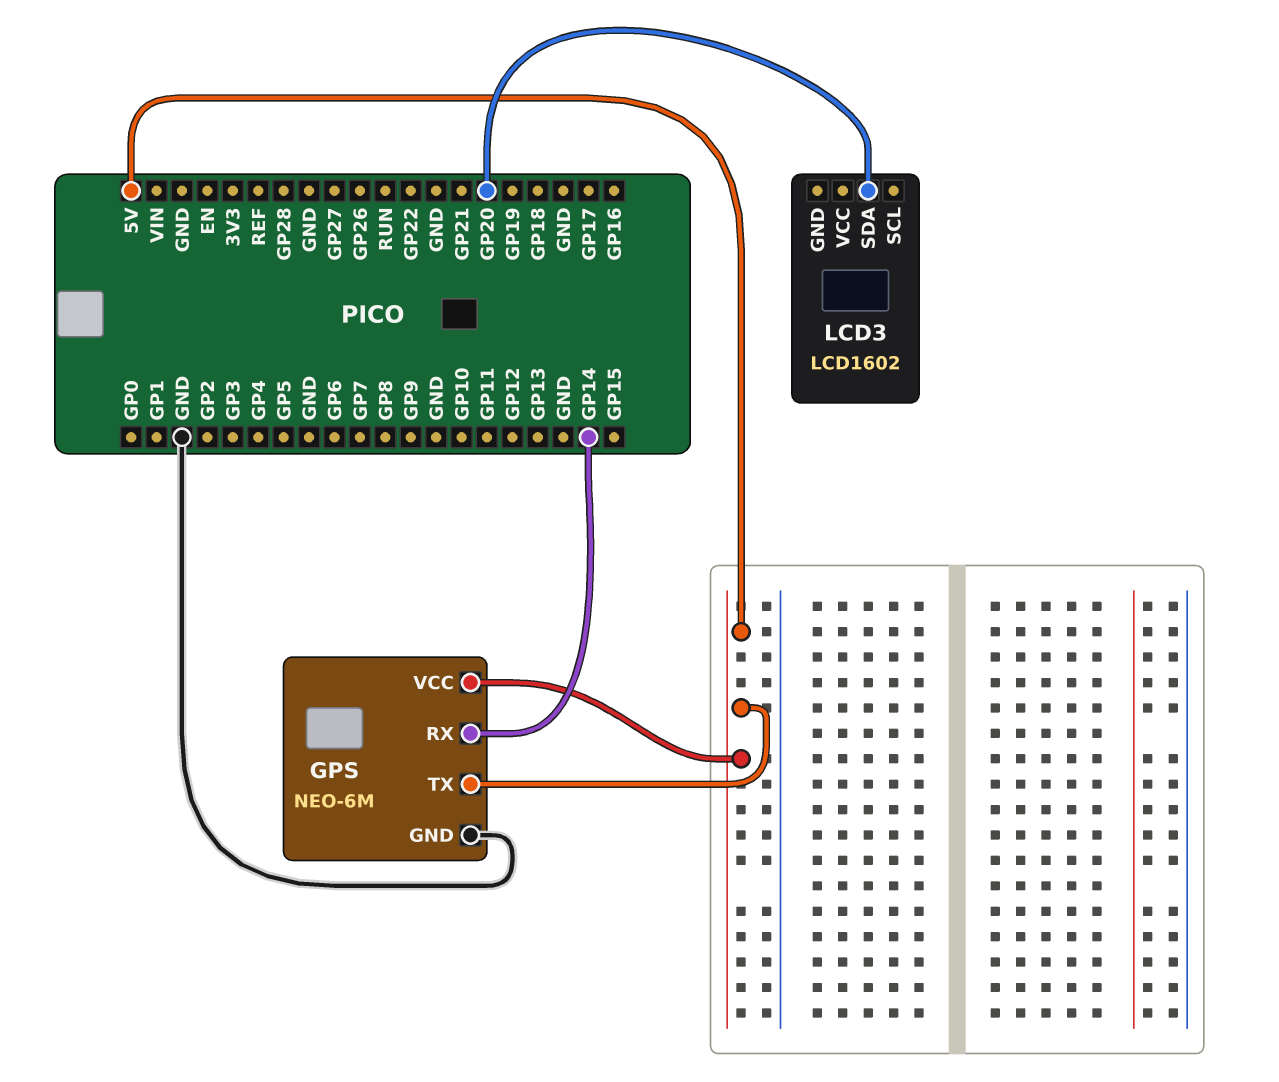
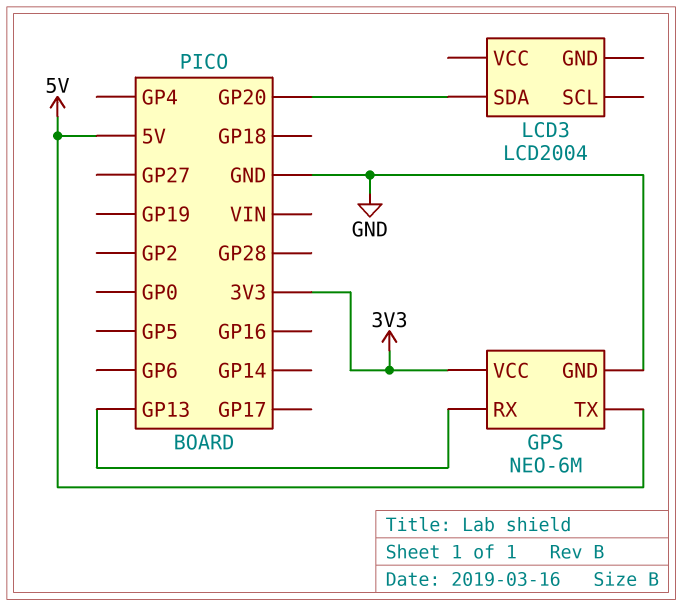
GPS pin RX: GP14 -> GP13
GPS pin VCC: 5V -> 3V3
LCD3: LCD1602 -> LCD2004

